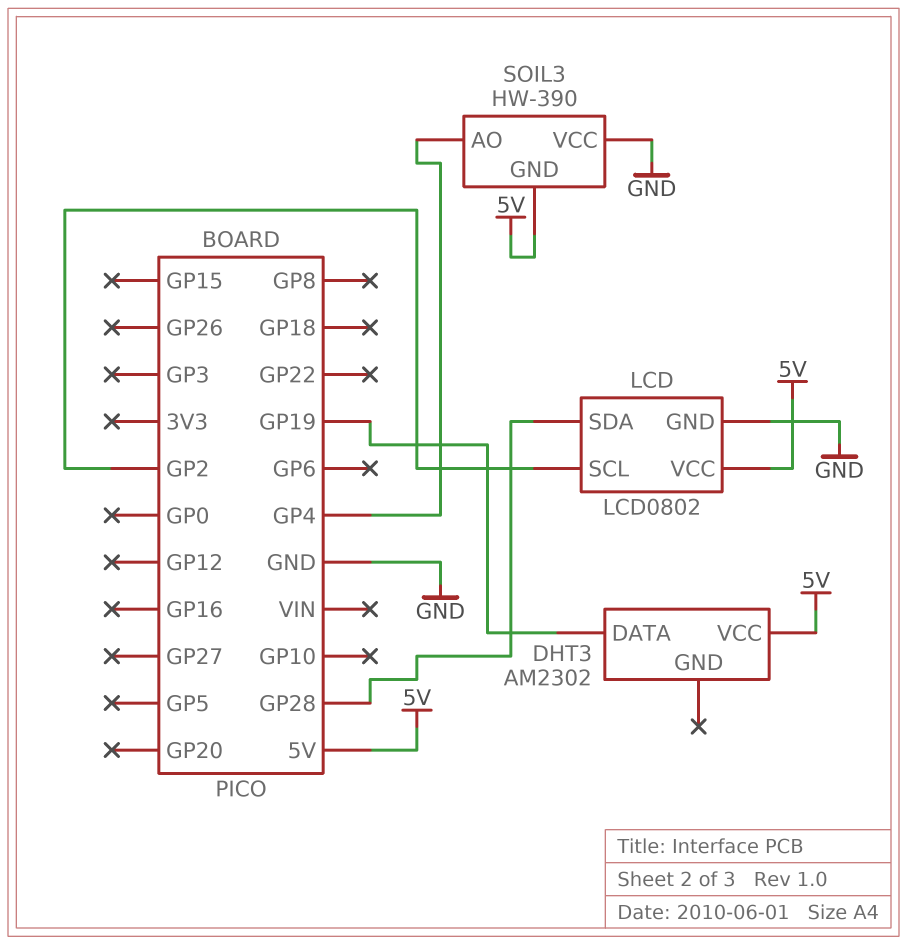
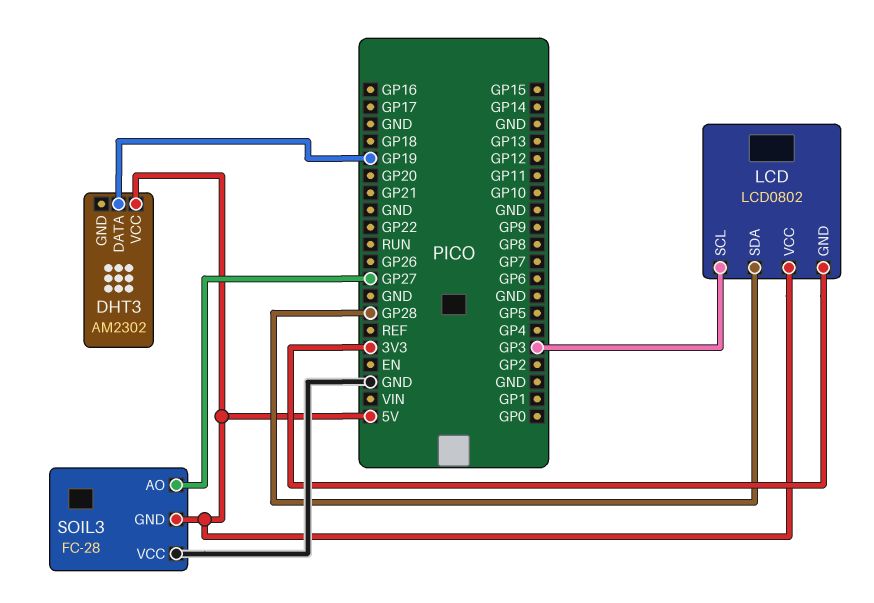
LCD pin GND: GND -> 3V3
LCD pin SCL: GP2 -> GP3
SOIL3: HW-390 -> FC-28
SOIL3 pin AO: GP4 -> GP27

